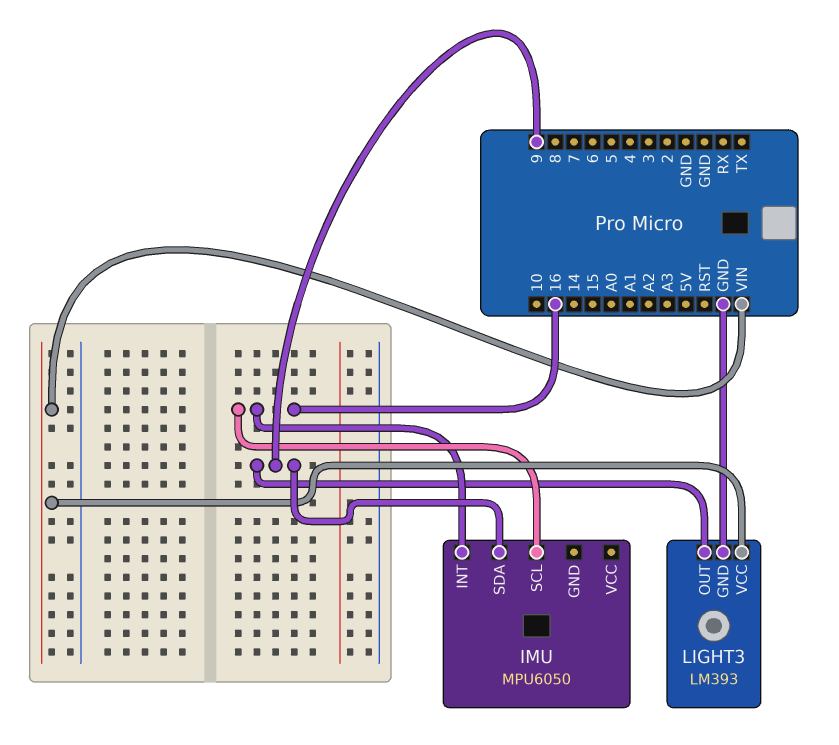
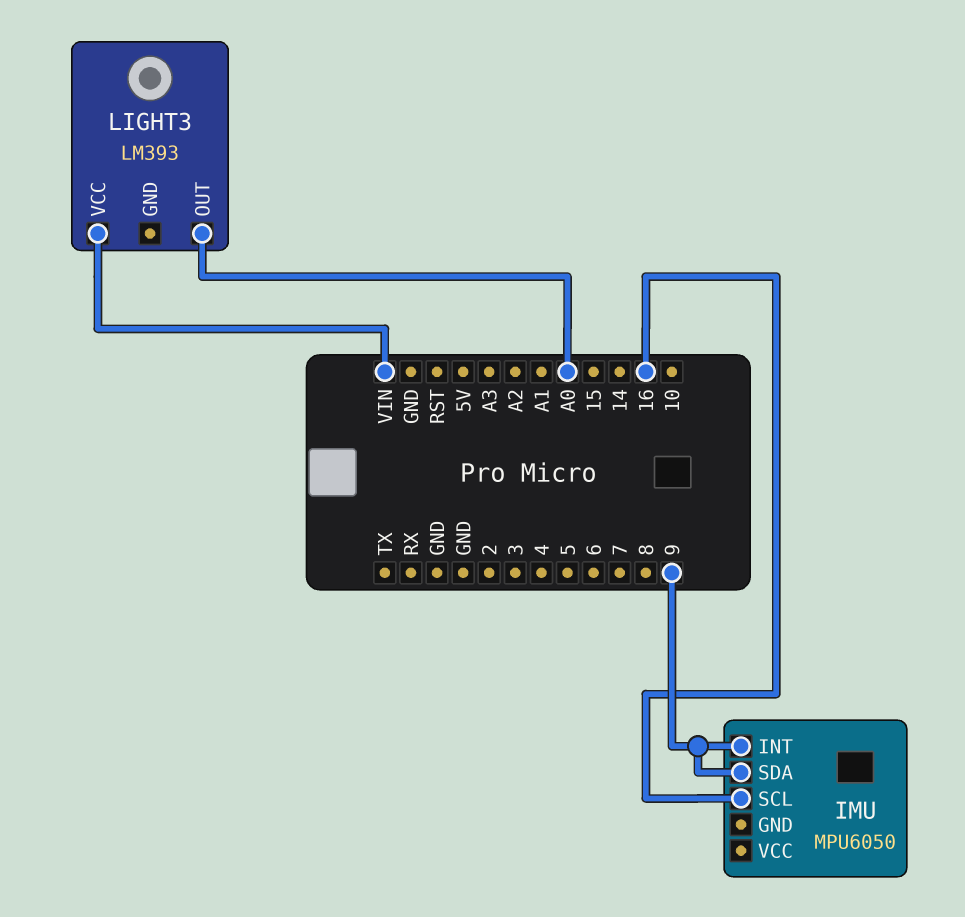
IMU pin INT: 16 -> 9
LIGHT3 pin GND: GND -> none
LIGHT3 pin OUT: 9 -> A0

